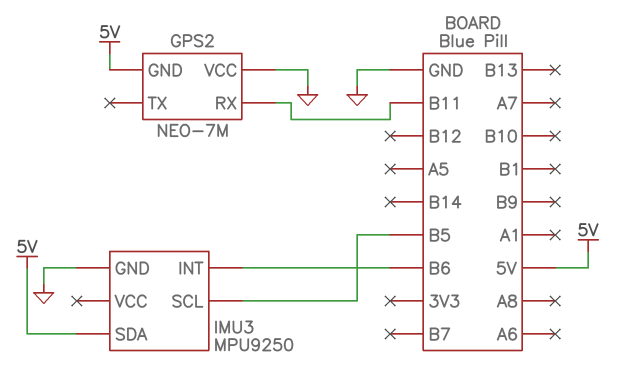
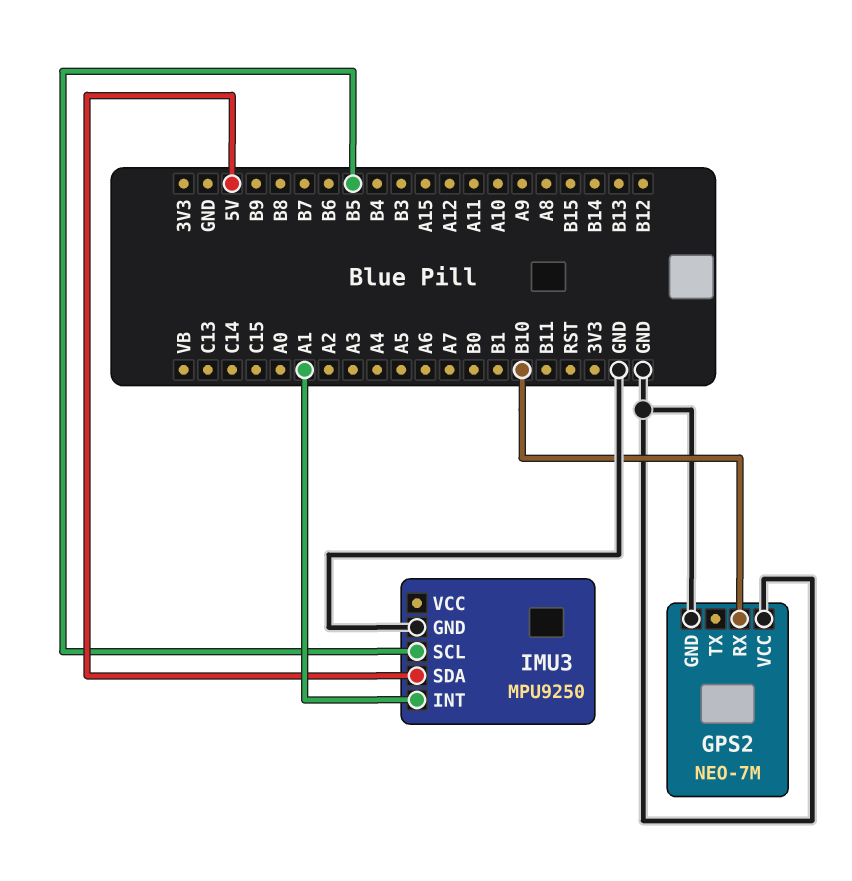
GPS2 pin GND: 5V -> GND
GPS2 pin RX: B11 -> B10
IMU3 pin INT: B6 -> A1

